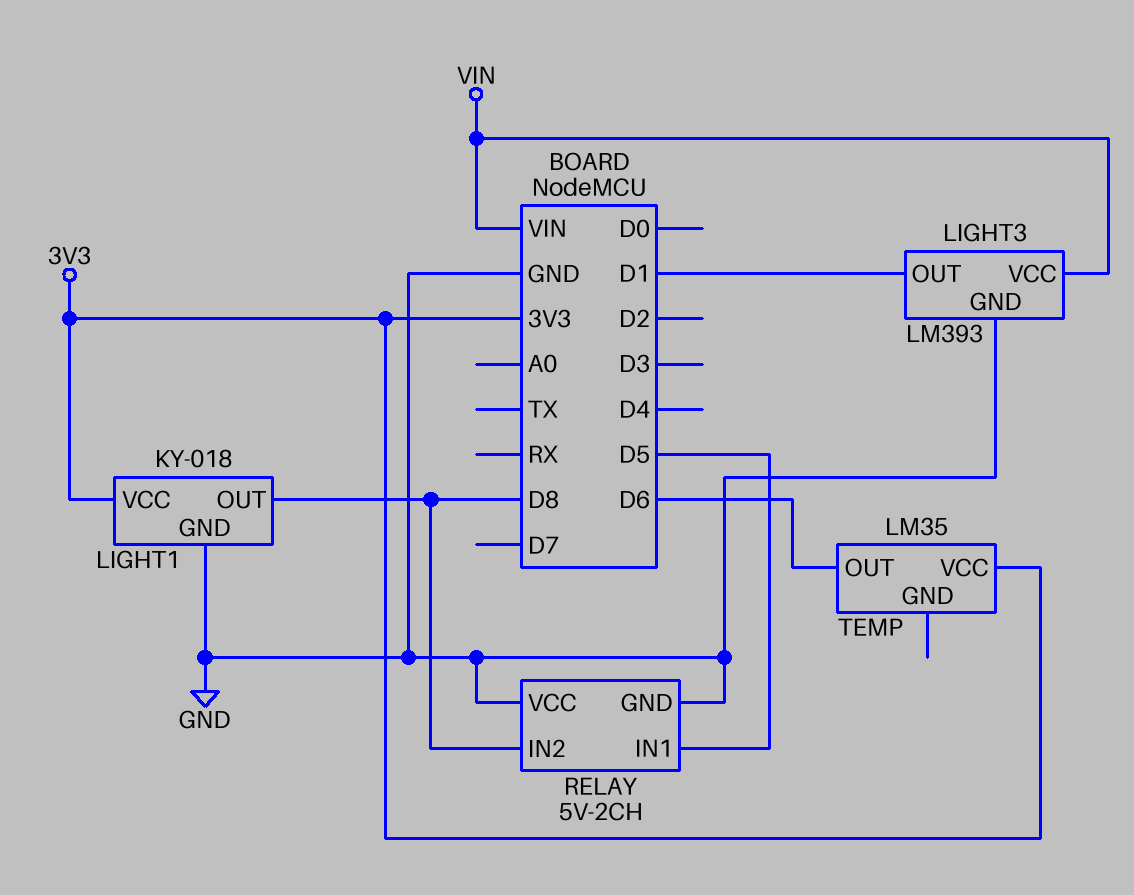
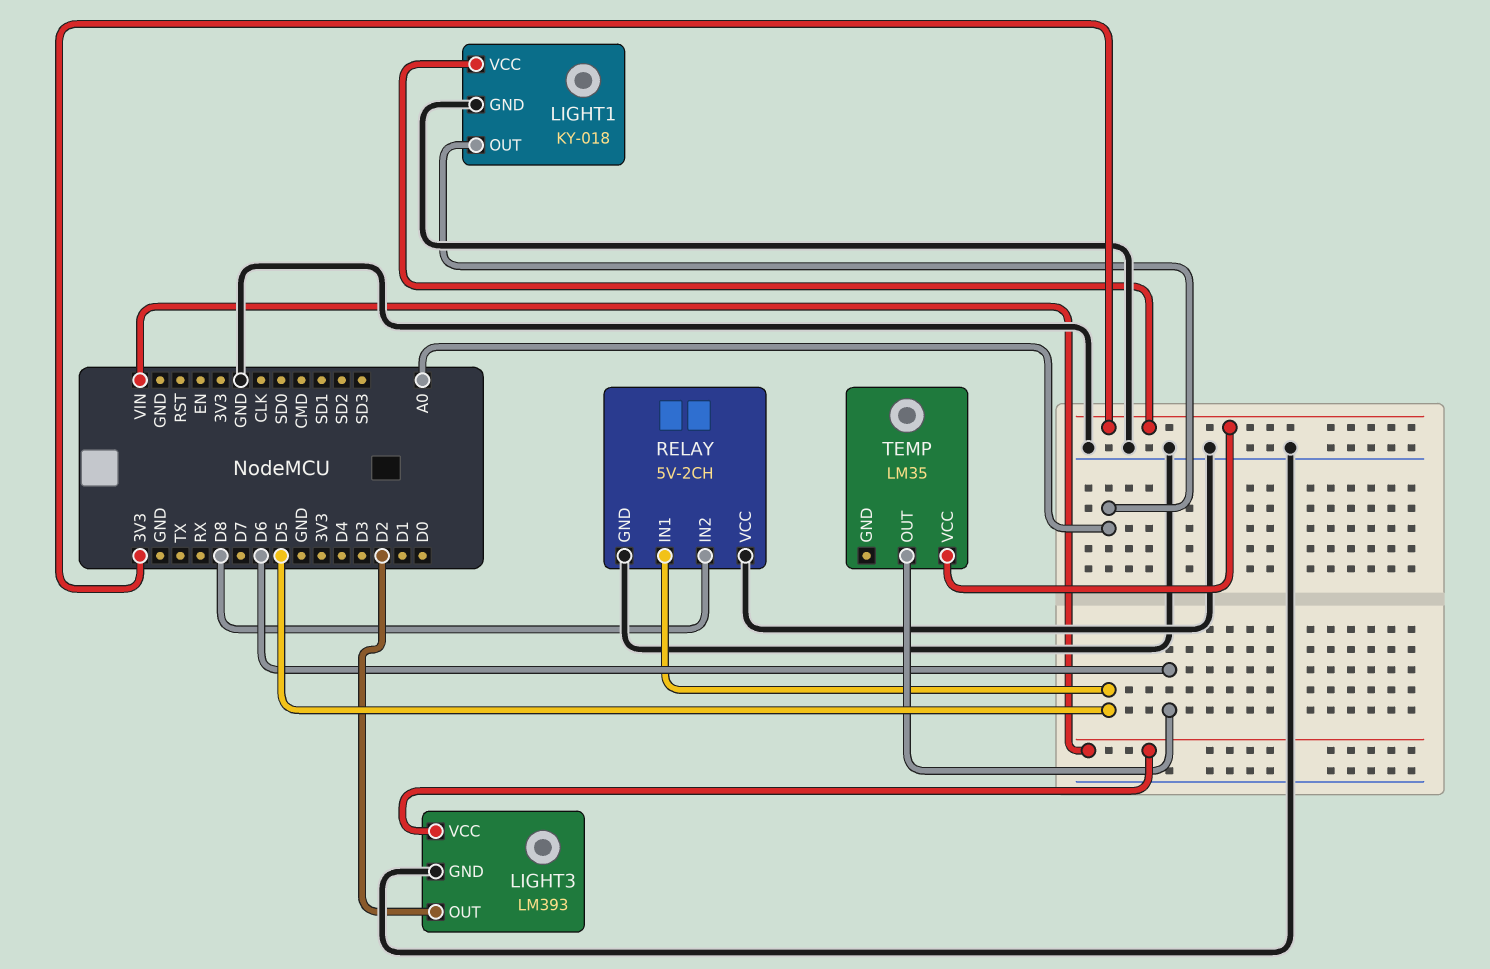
LIGHT1 pin OUT: D8 -> A0
LIGHT3 pin OUT: D1 -> D2

